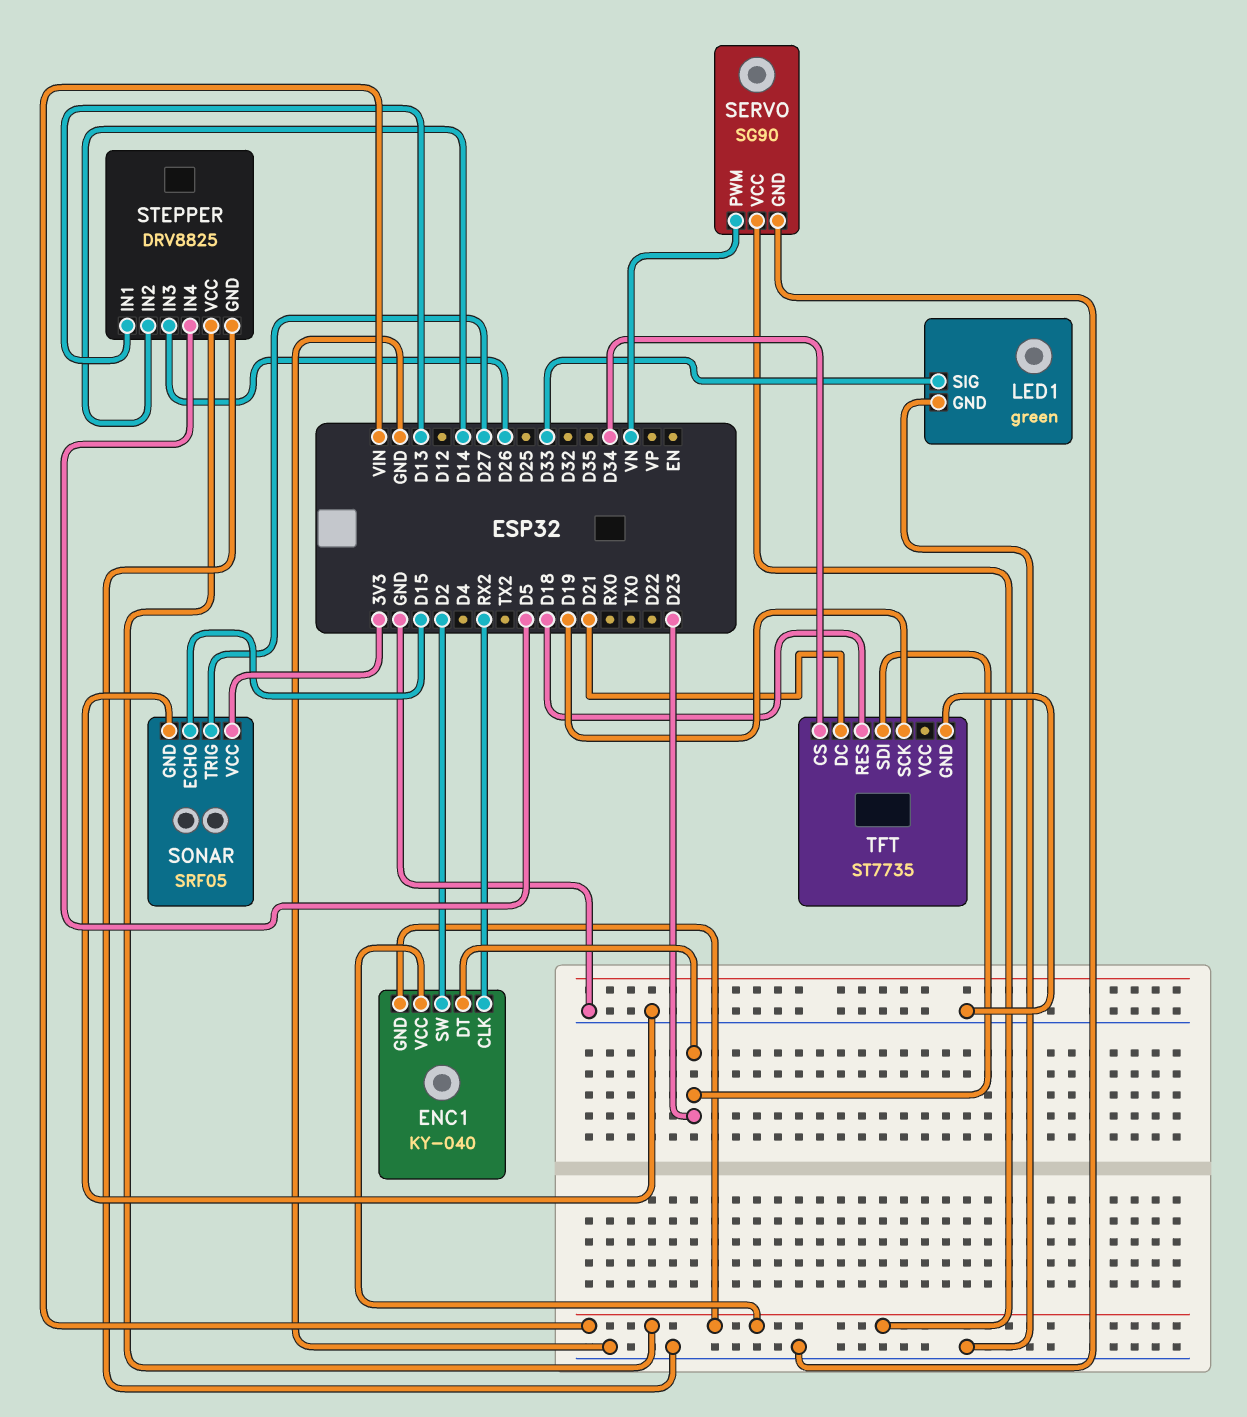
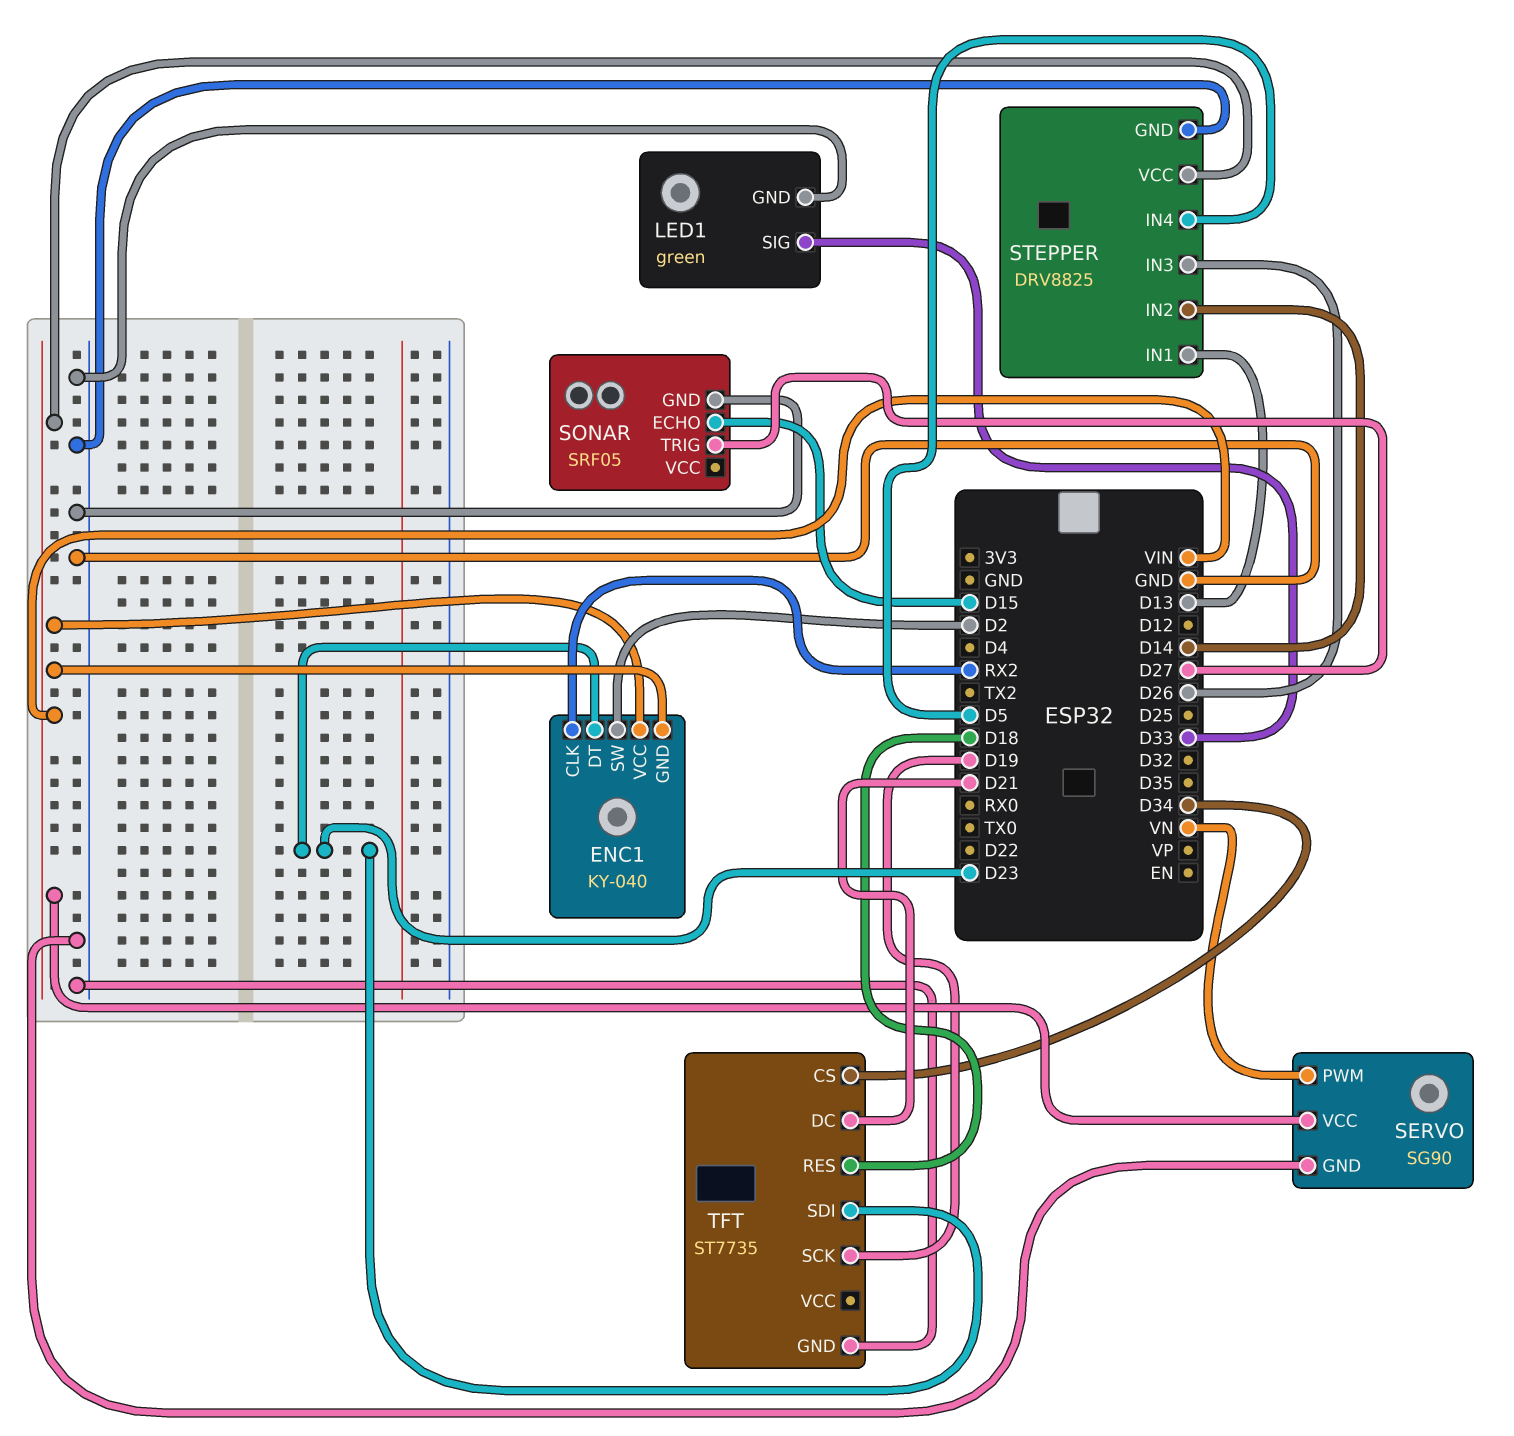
SONAR pin VCC: 3V3 -> none

